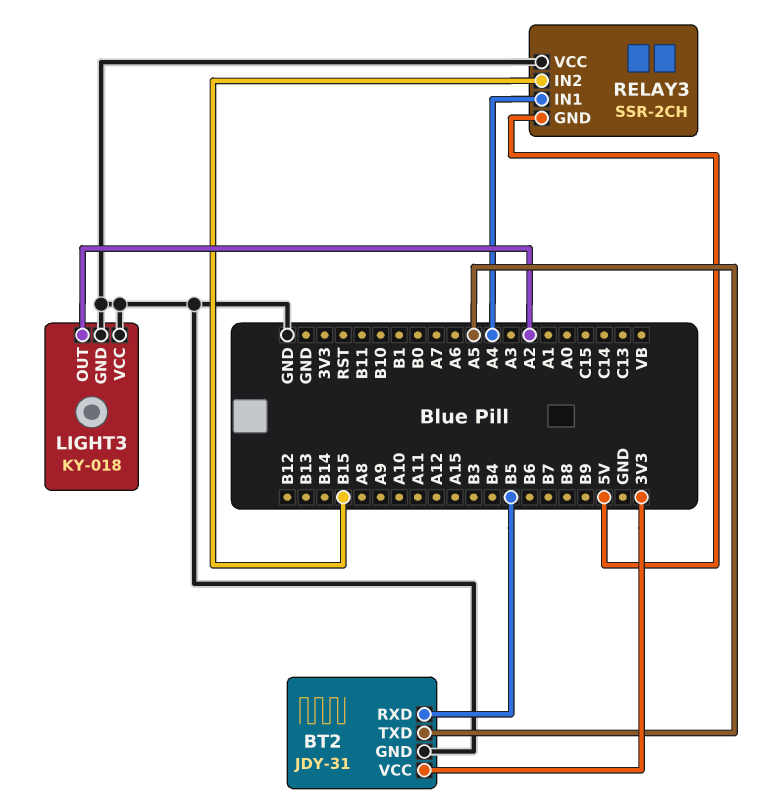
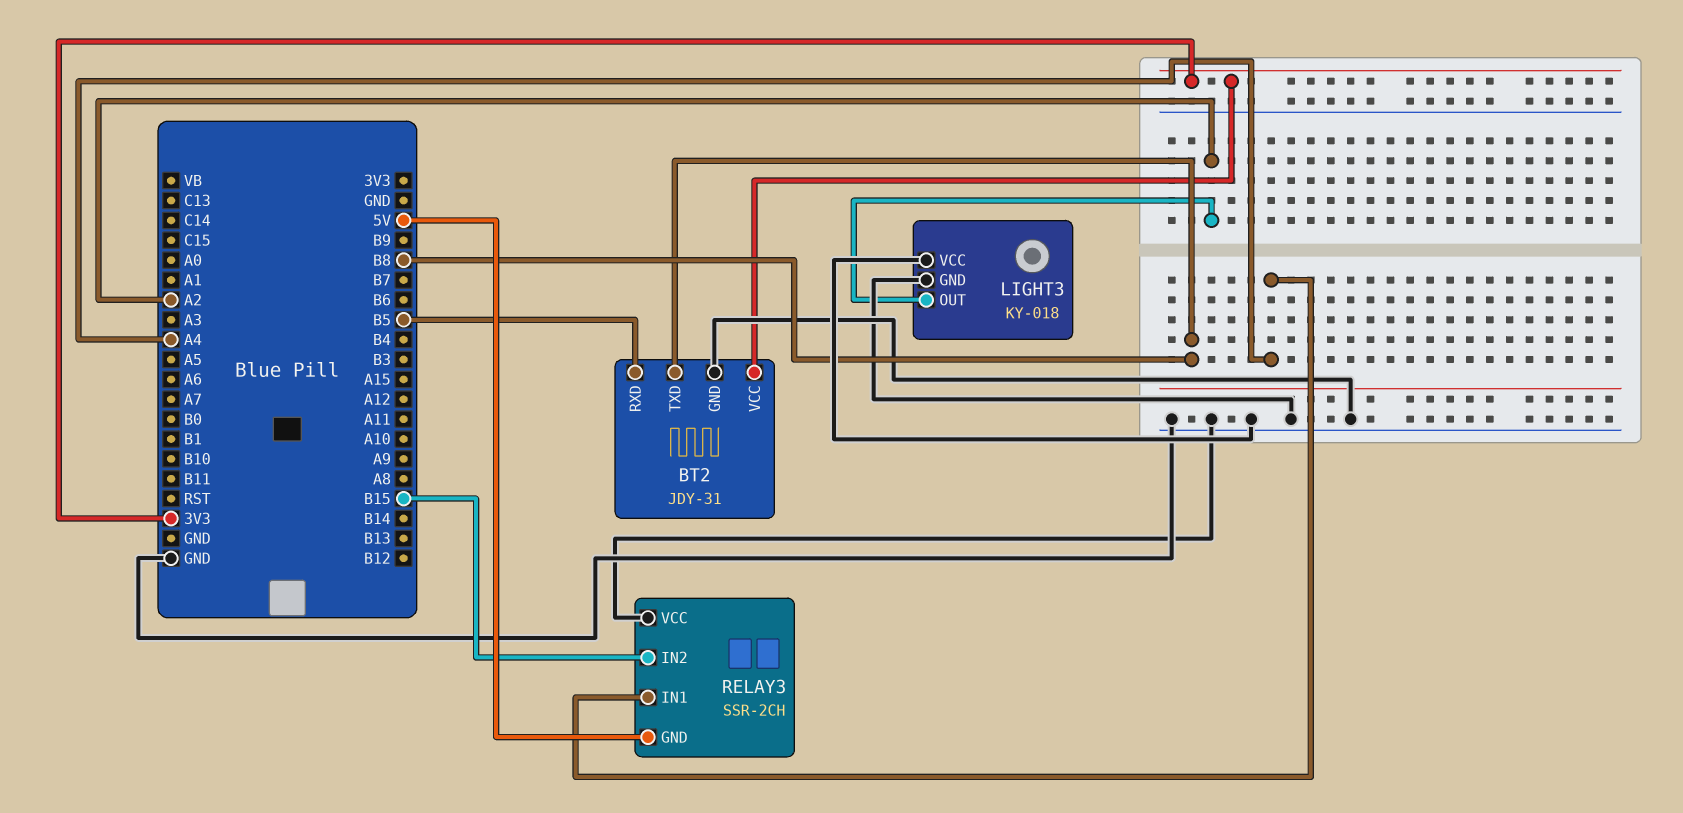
BT2 pin TXD: A5 -> B8

